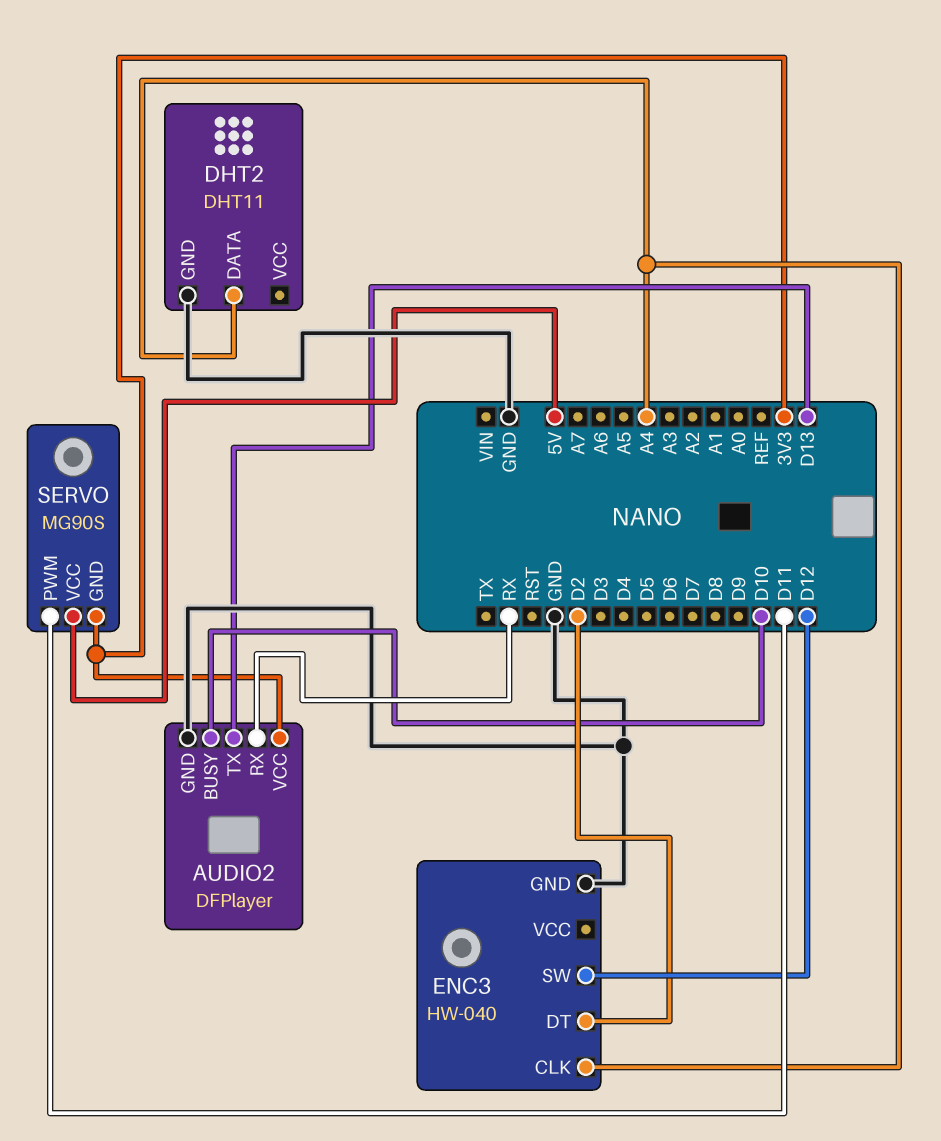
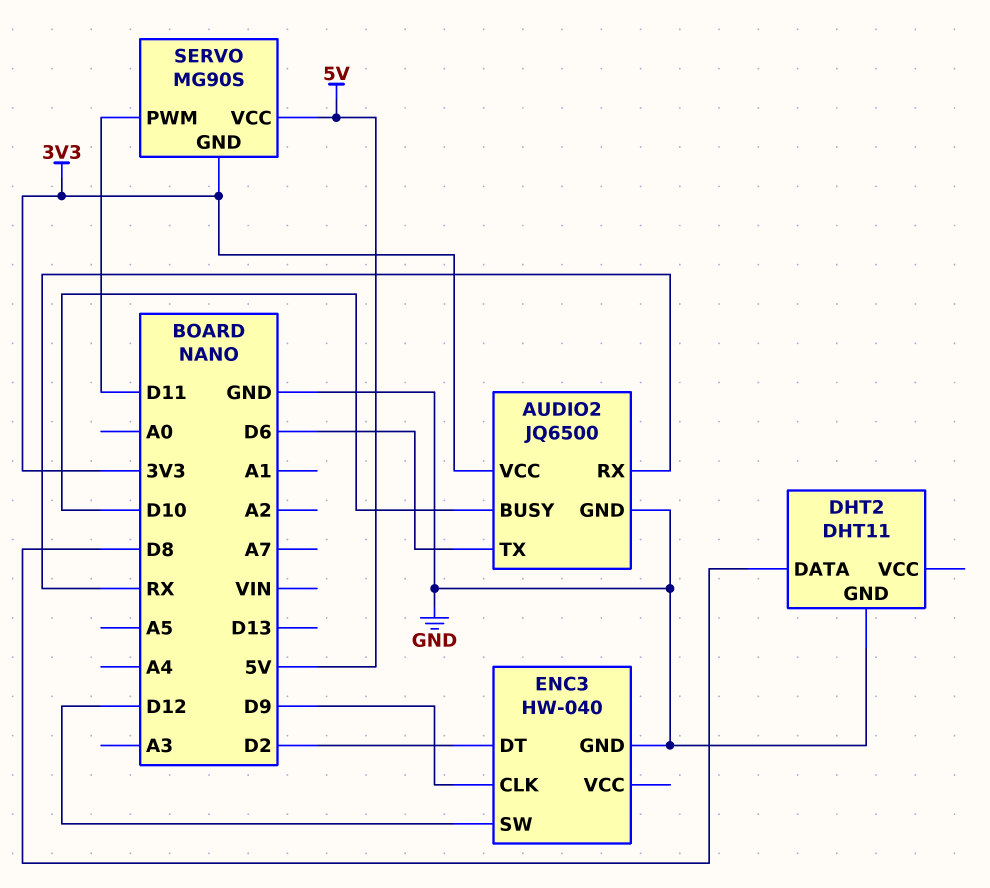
AUDIO2: DFPlayer -> JQ6500
AUDIO2 pin TX: D13 -> D6
DHT2 pin DATA: A4 -> D8
ENC3 pin CLK: A4 -> D9

